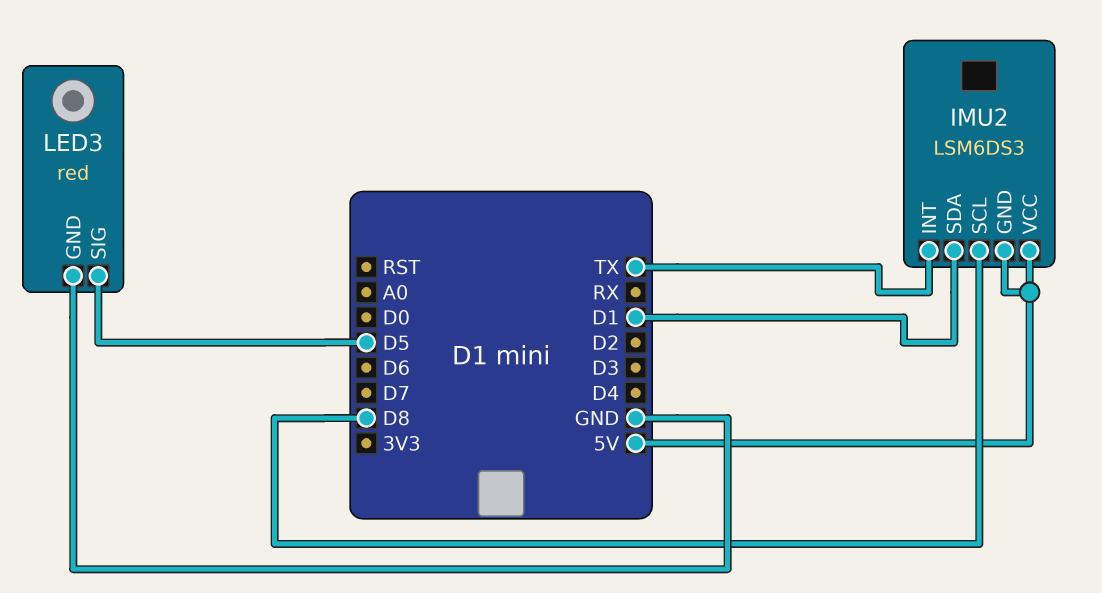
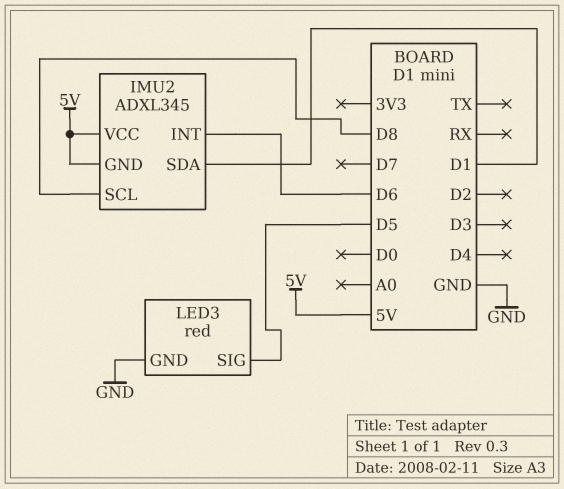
IMU2: LSM6DS3 -> ADXL345
IMU2 pin INT: TX -> D6

